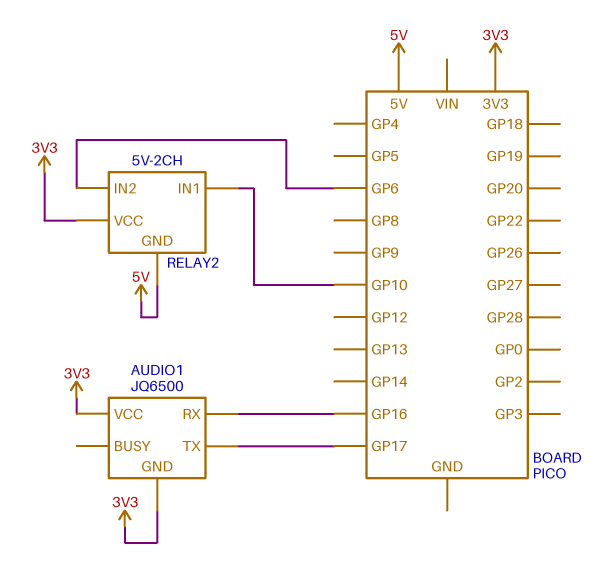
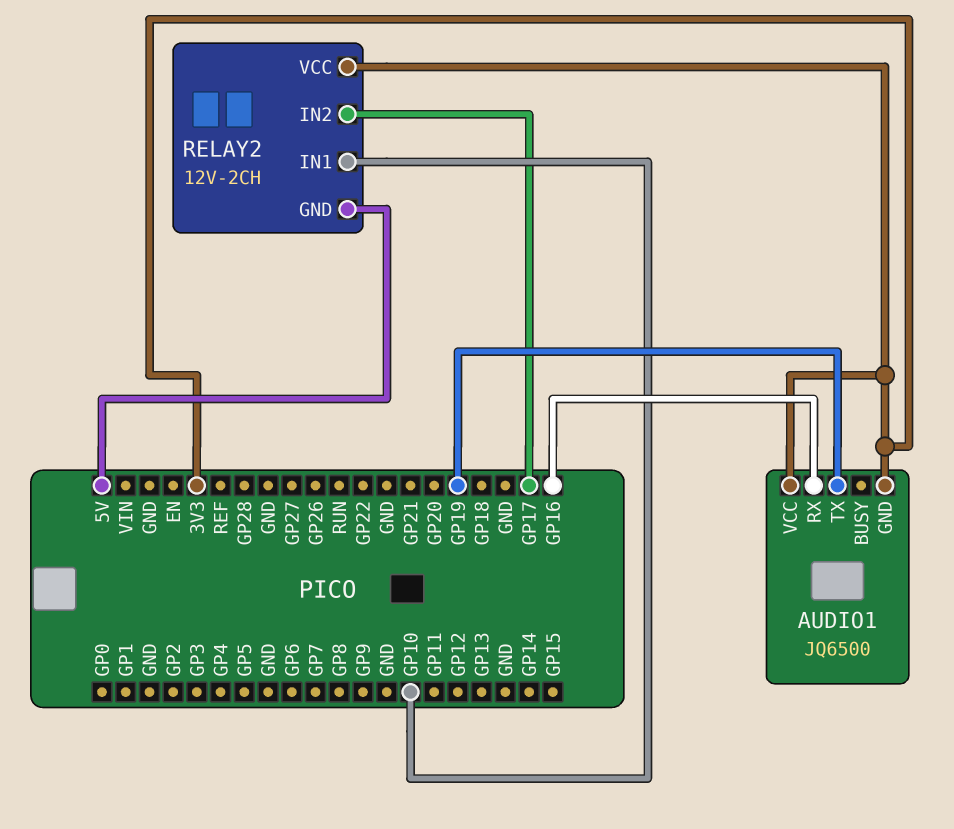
AUDIO1 pin TX: GP17 -> GP19
RELAY2: 5V-2CH -> 12V-2CH
RELAY2 pin IN2: GP6 -> GP17

